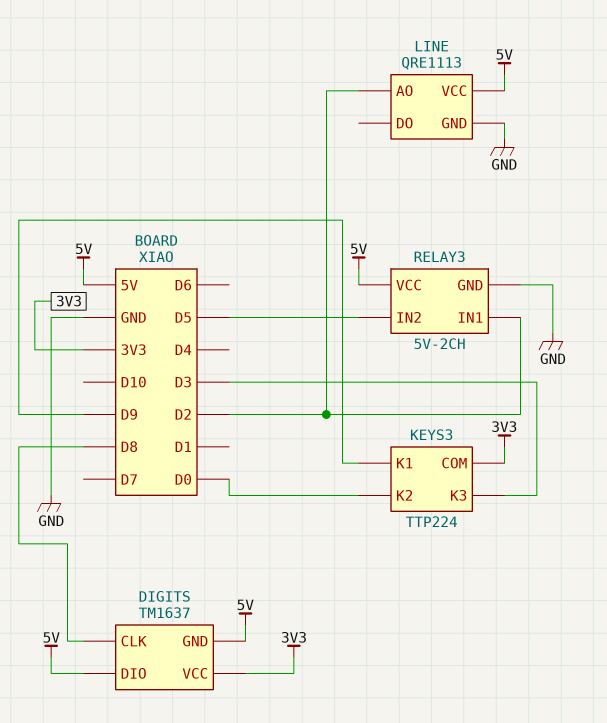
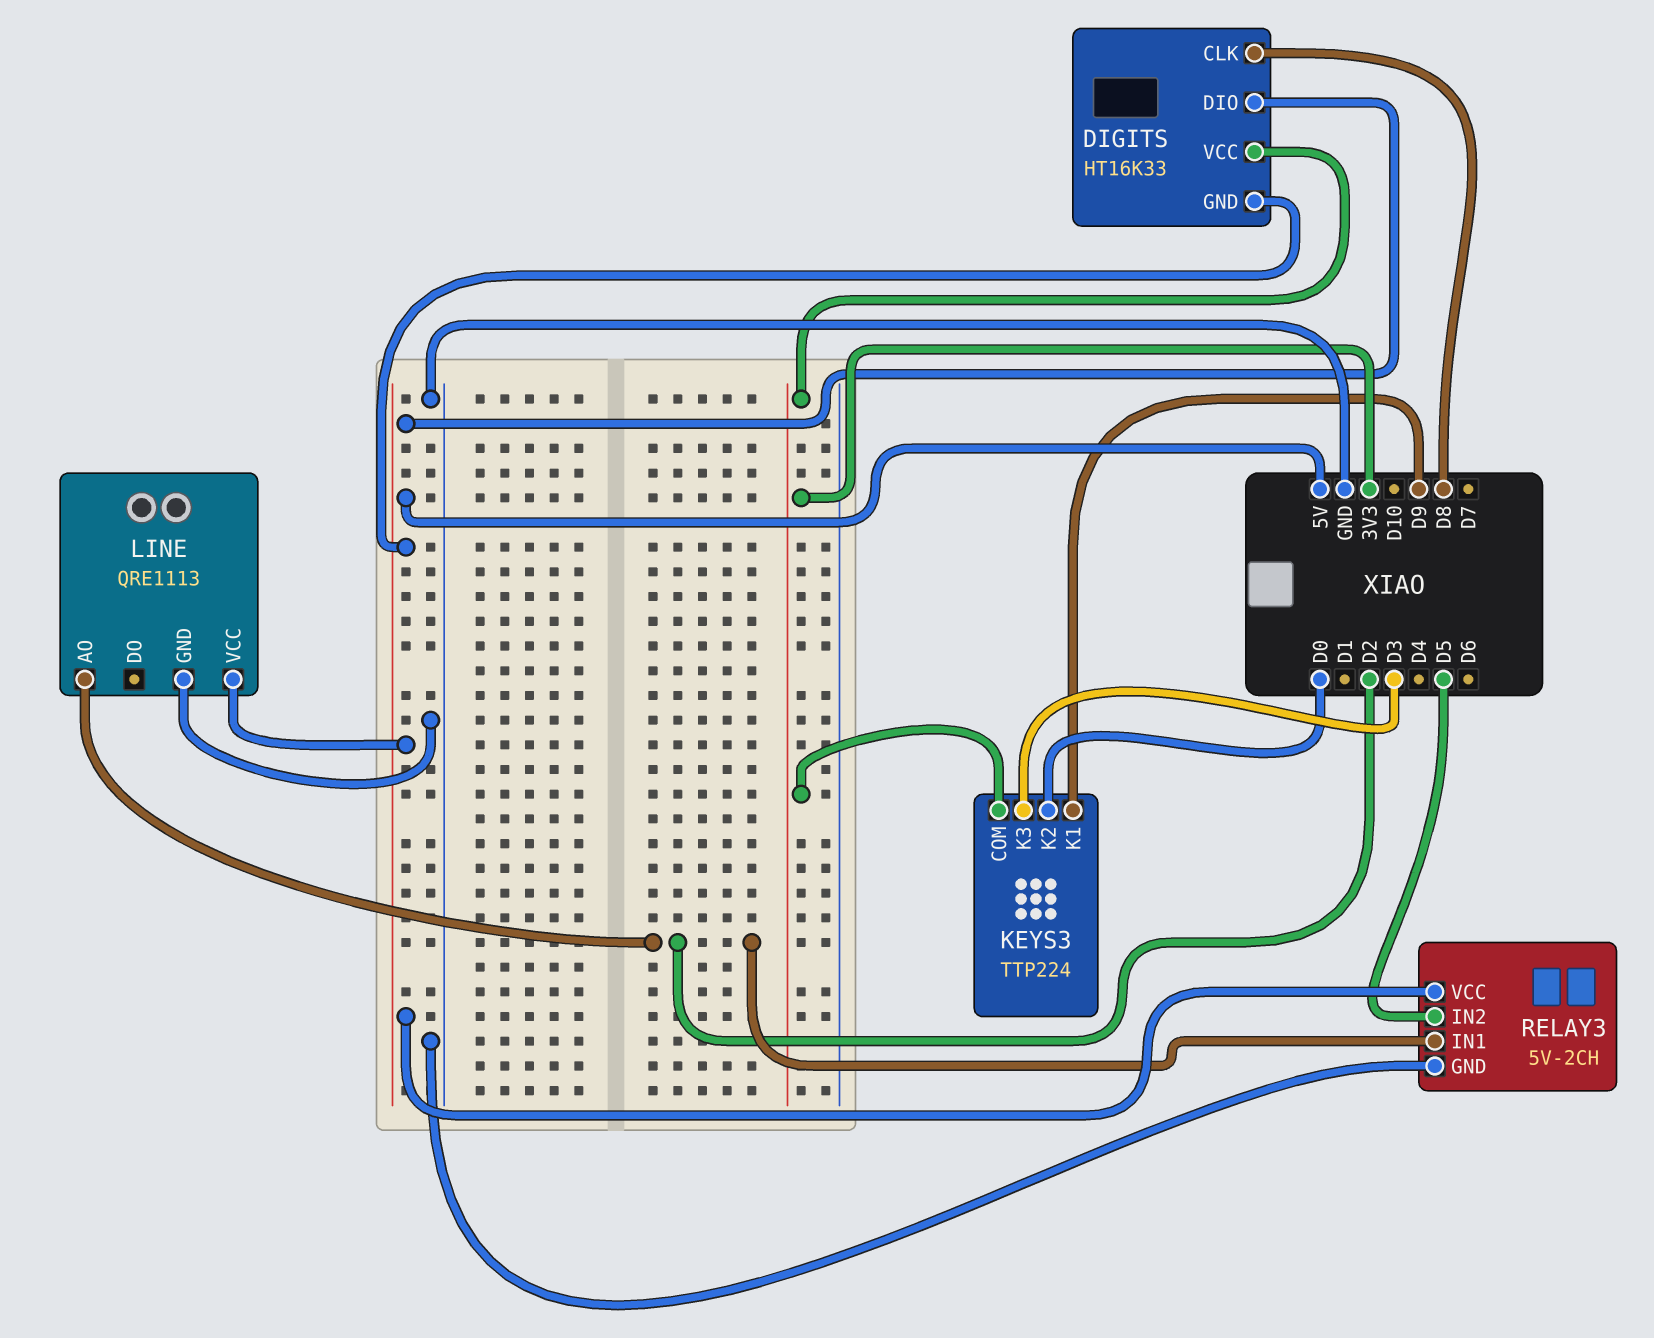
DIGITS: TM1637 -> HT16K33

